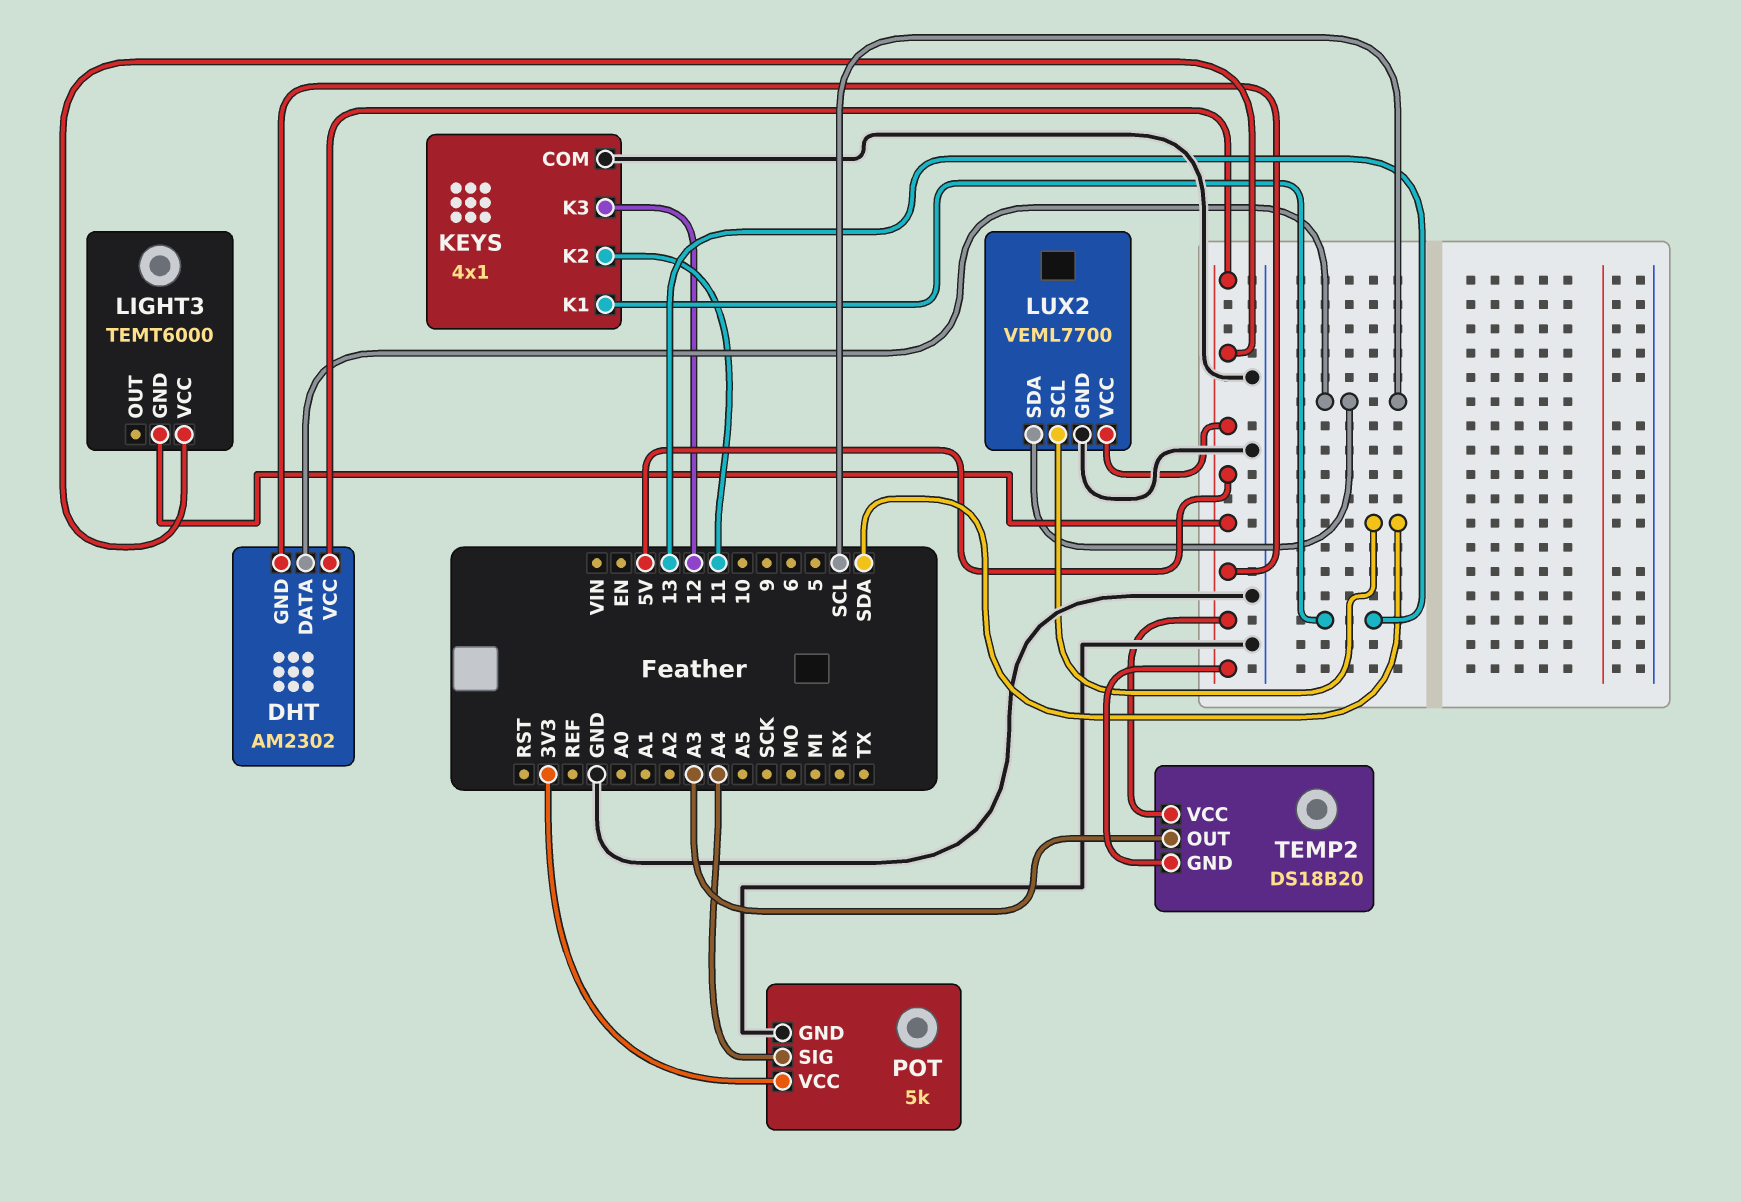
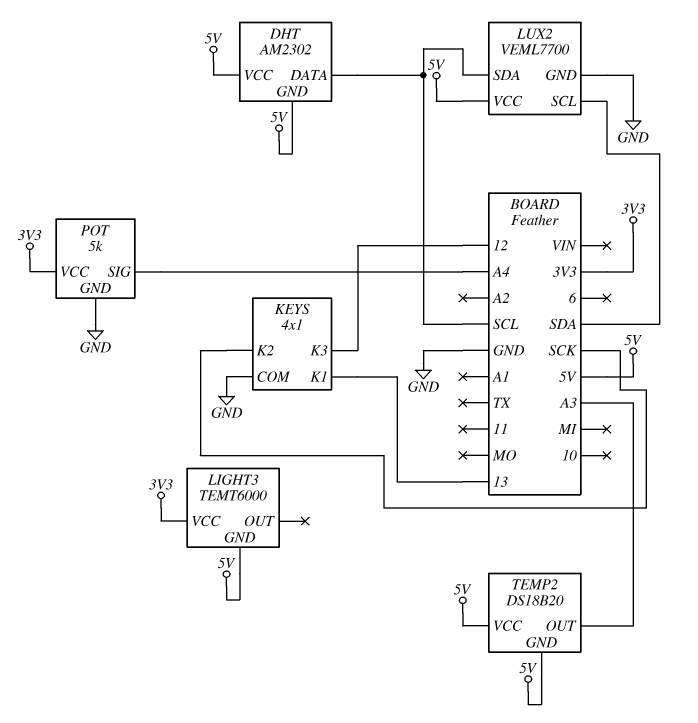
KEYS pin K2: 11 -> SCK
LIGHT3 pin VCC: 5V -> 3V3

